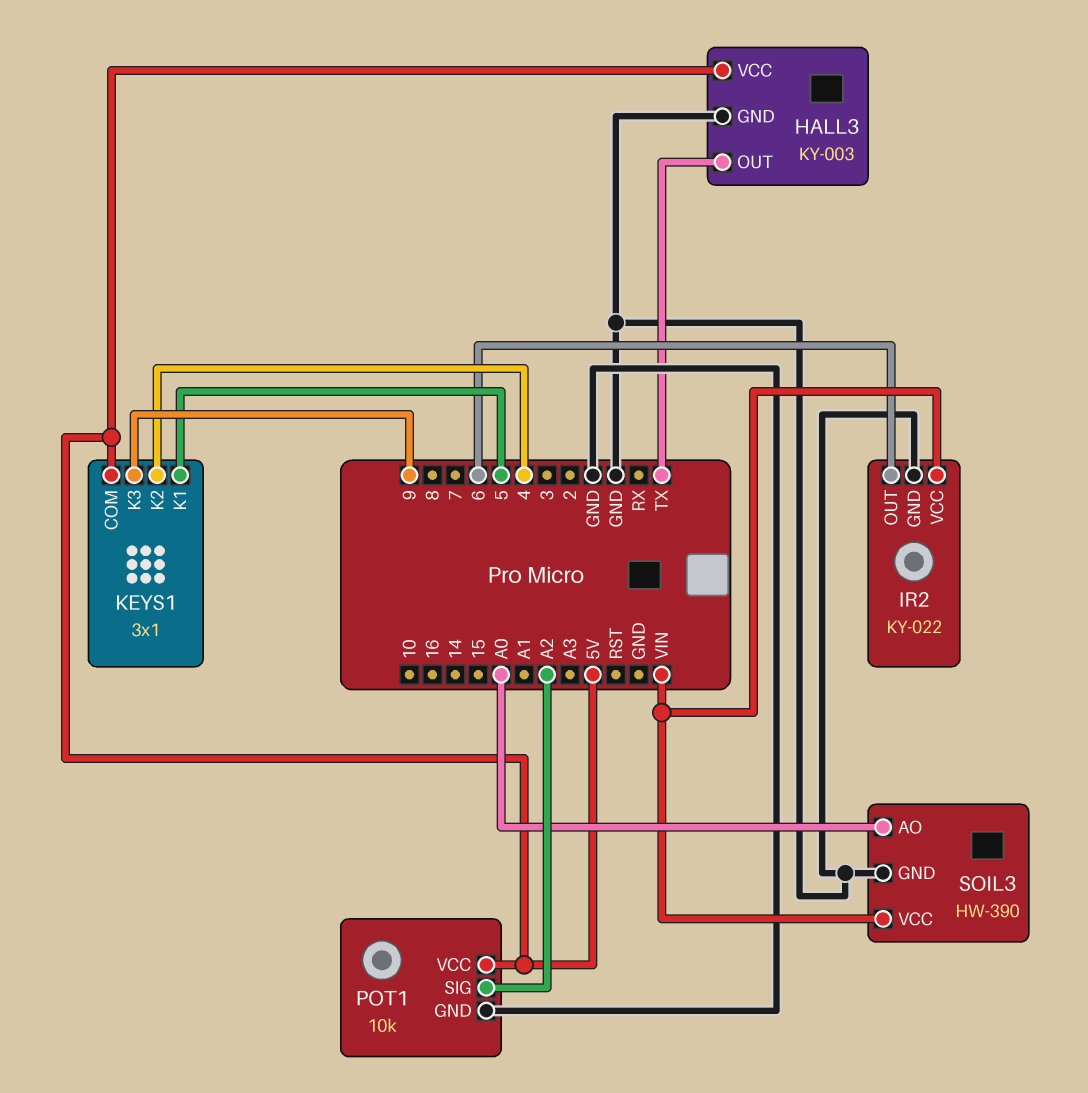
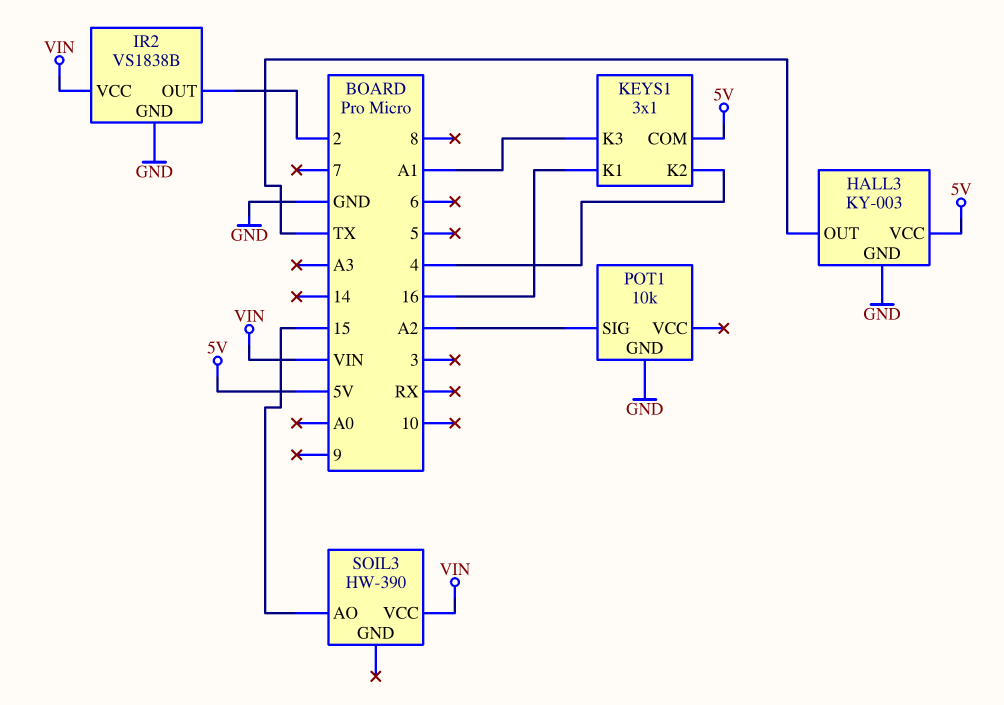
IR2: KY-022 -> VS1838B
IR2 pin OUT: 6 -> 2
KEYS1 pin K1: 5 -> 16
KEYS1 pin K3: 9 -> A1
POT1 pin VCC: 5V -> none
SOIL3 pin AO: A0 -> 15
SOIL3 pin GND: GND -> none

